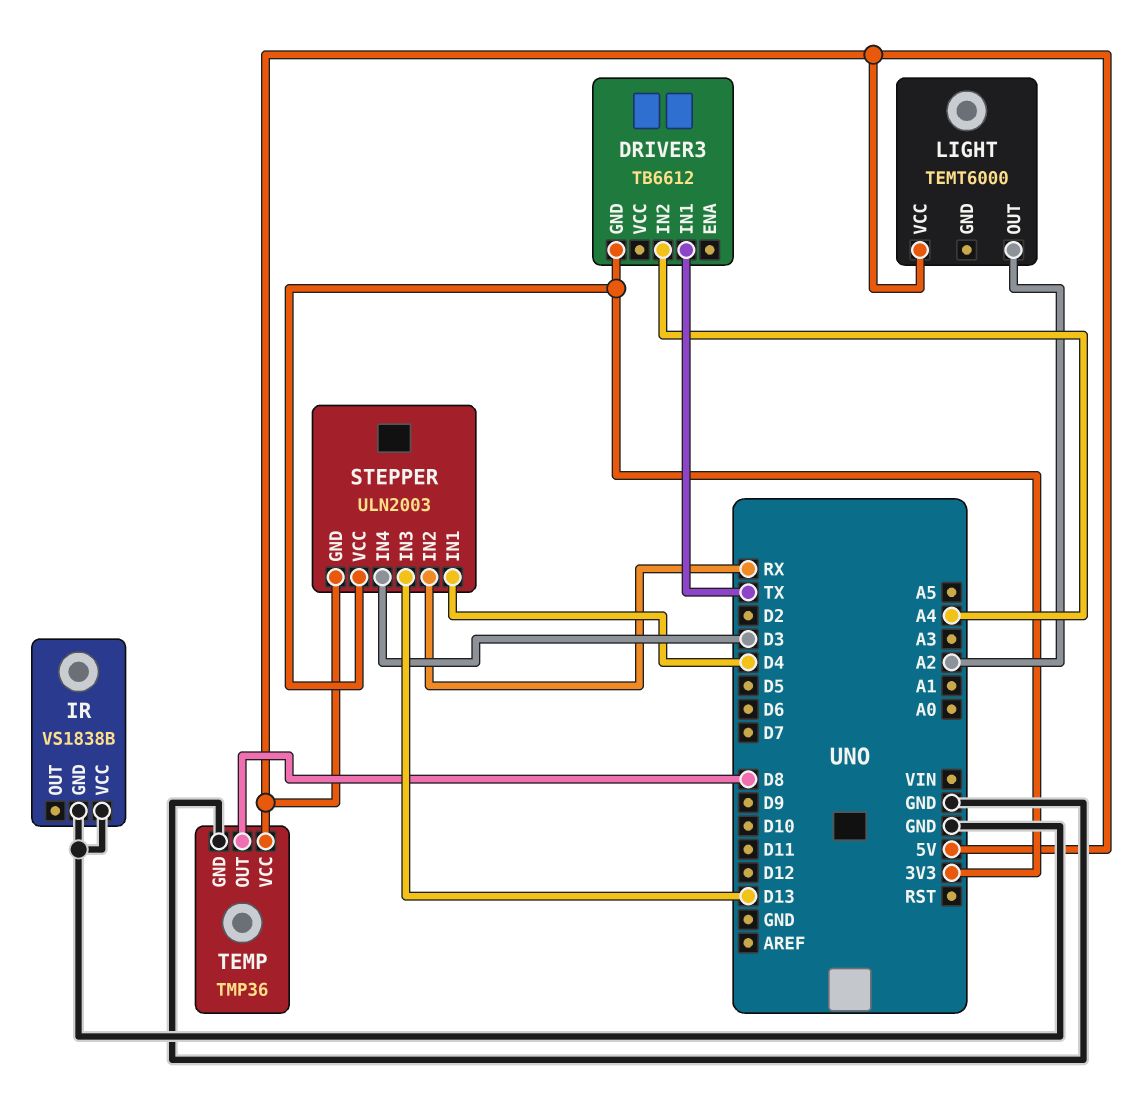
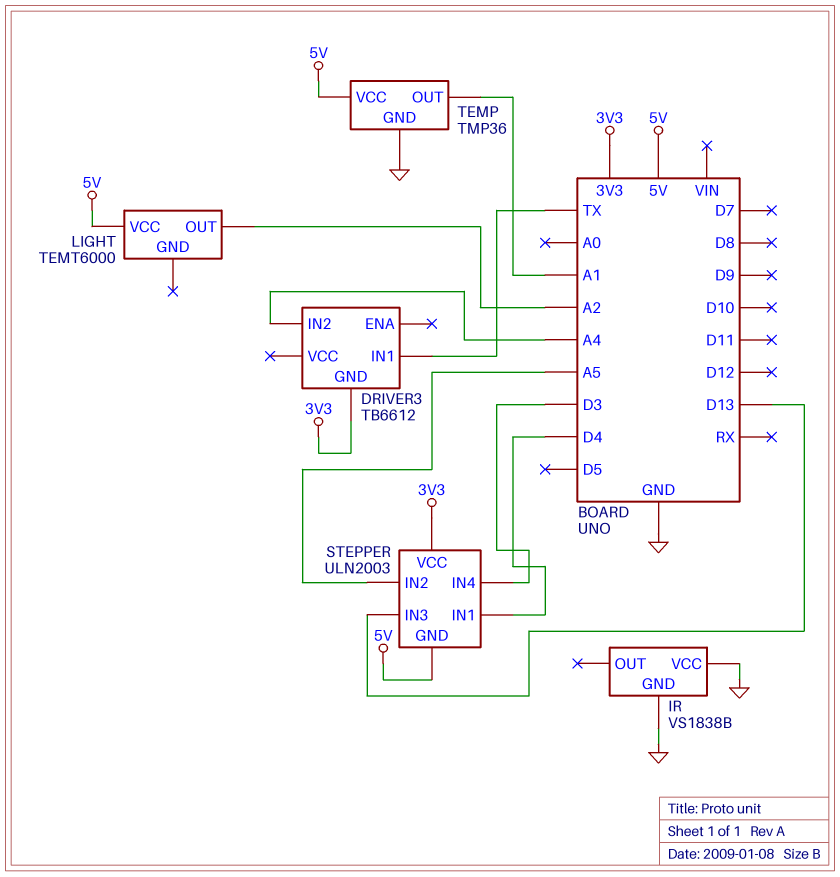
STEPPER pin IN2: RX -> A5
TEMP pin OUT: D8 -> A1

